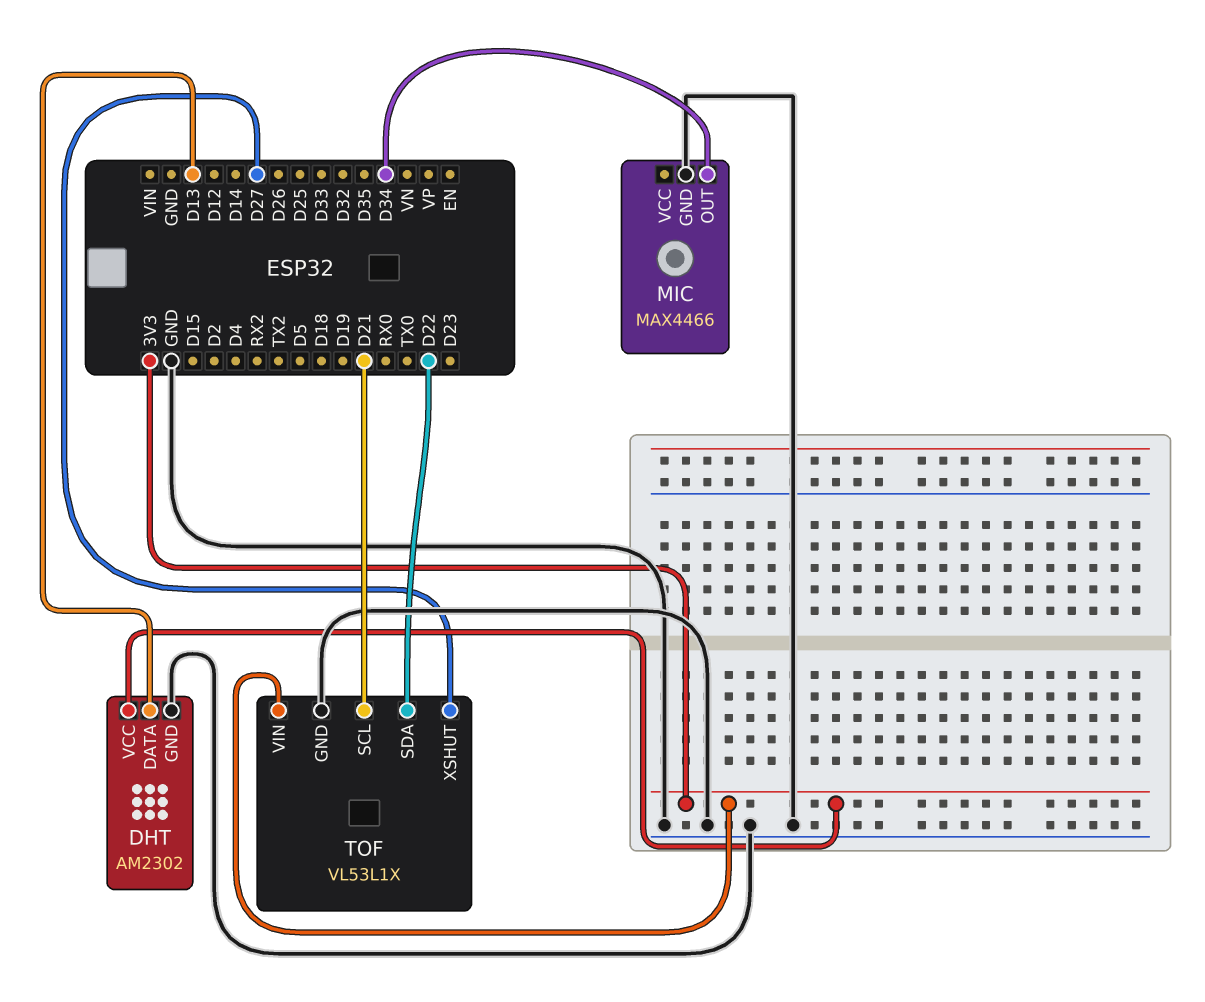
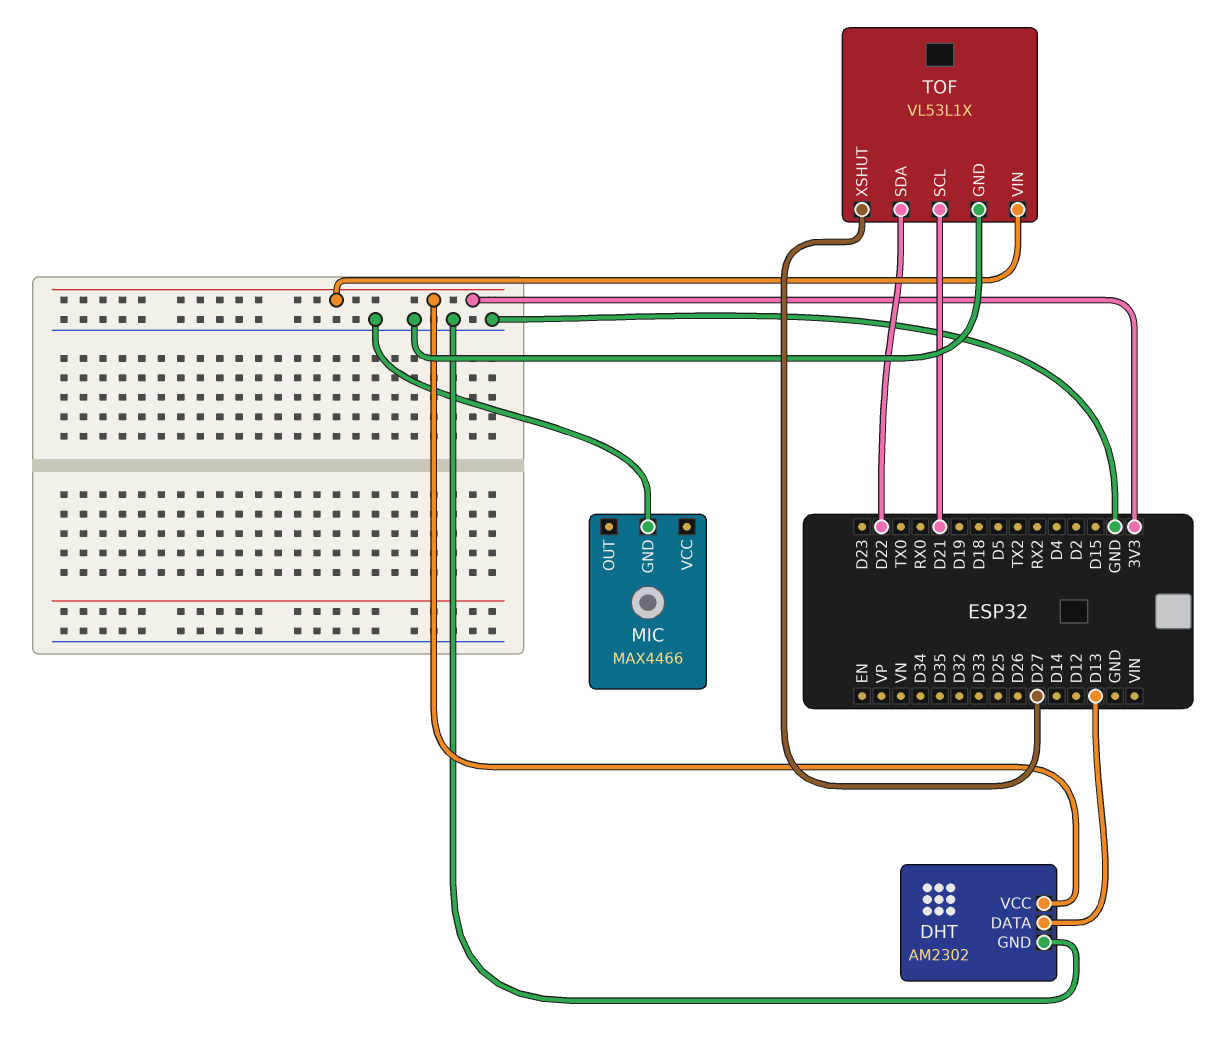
MIC pin OUT: D34 -> none

